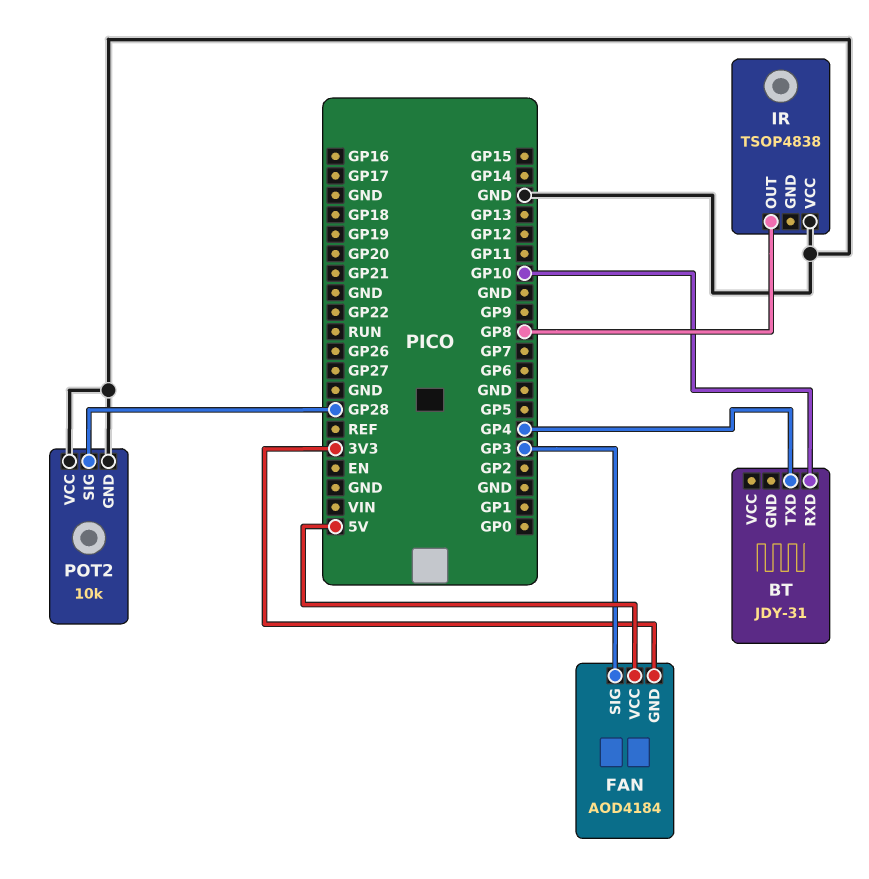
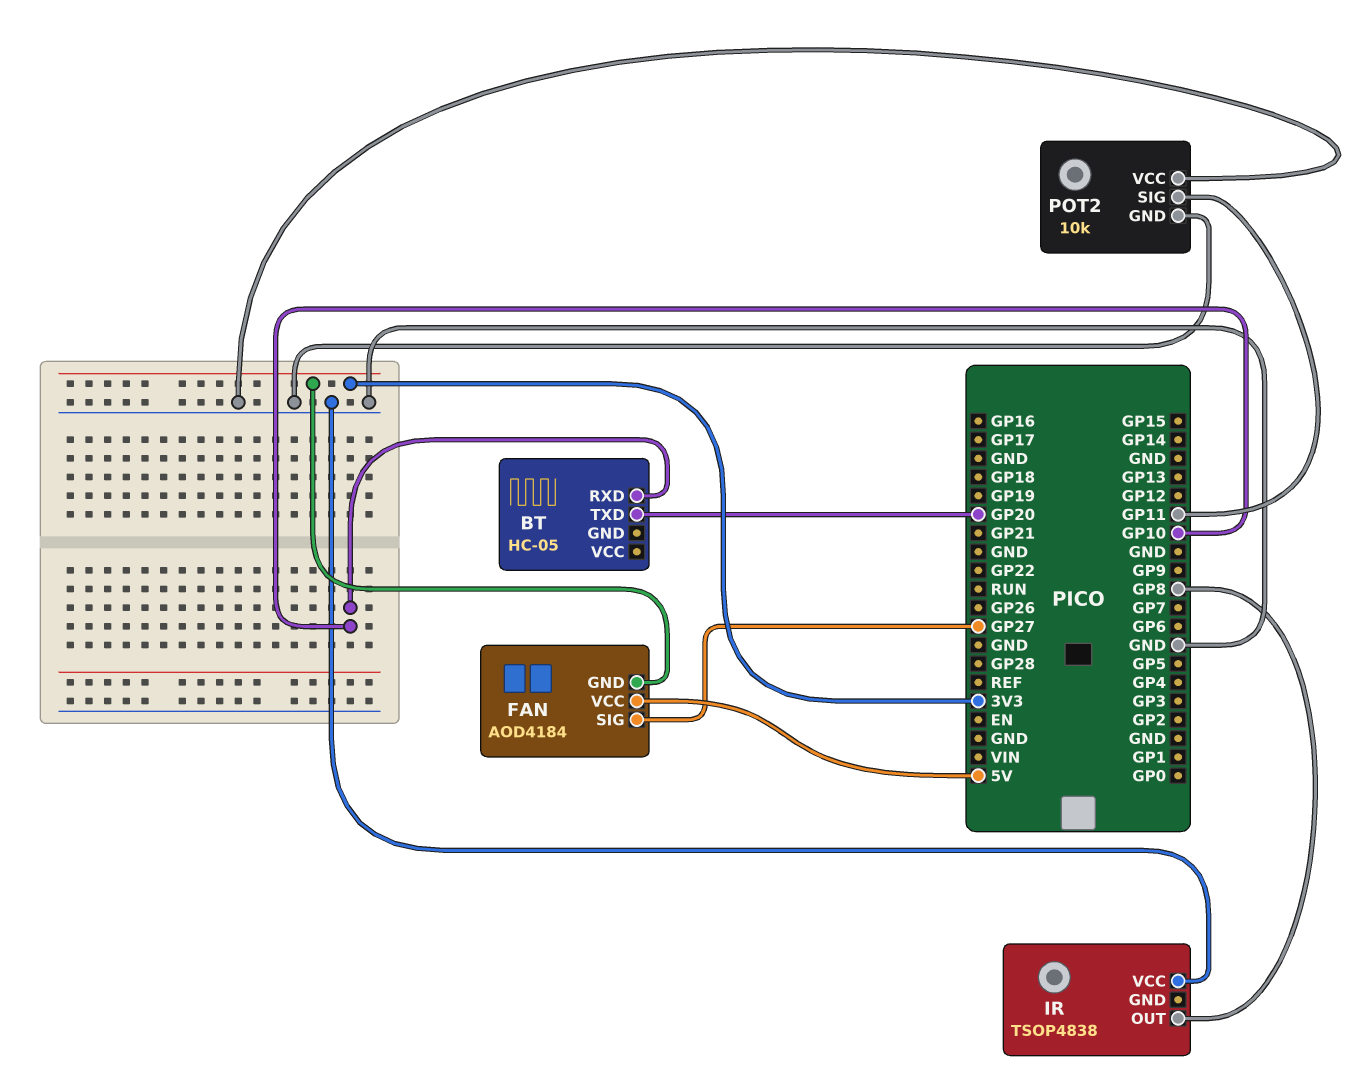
BT: JDY-31 -> HC-05
BT pin TXD: GP4 -> GP20
FAN pin SIG: GP3 -> GP27
POT2 pin SIG: GP28 -> GP11

